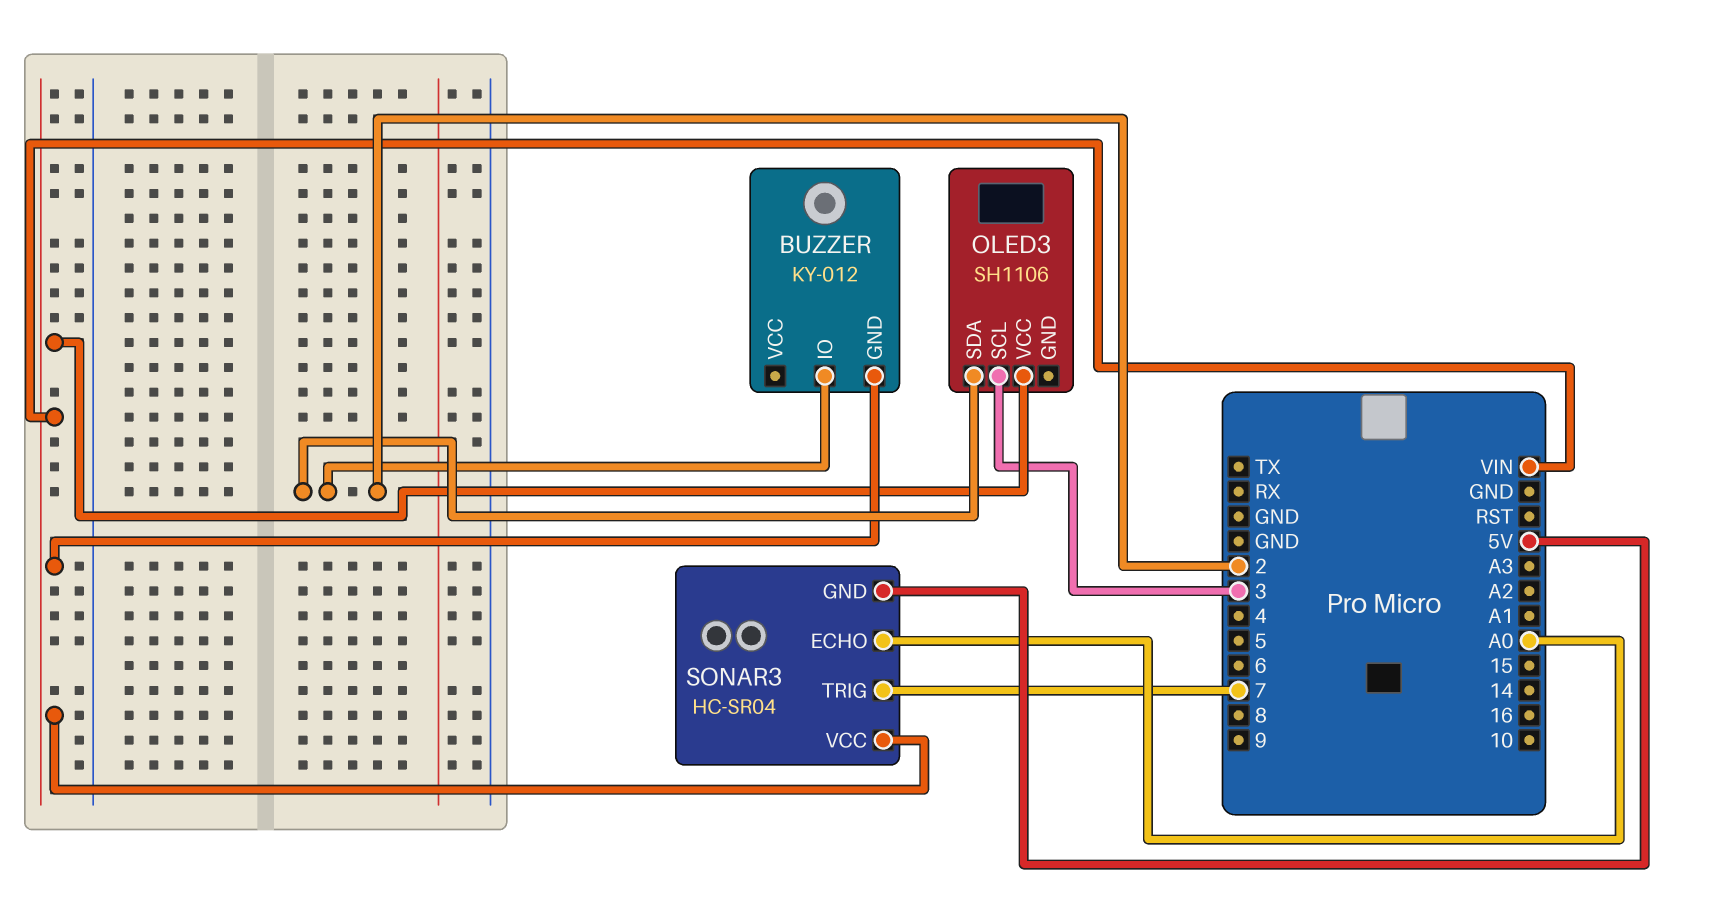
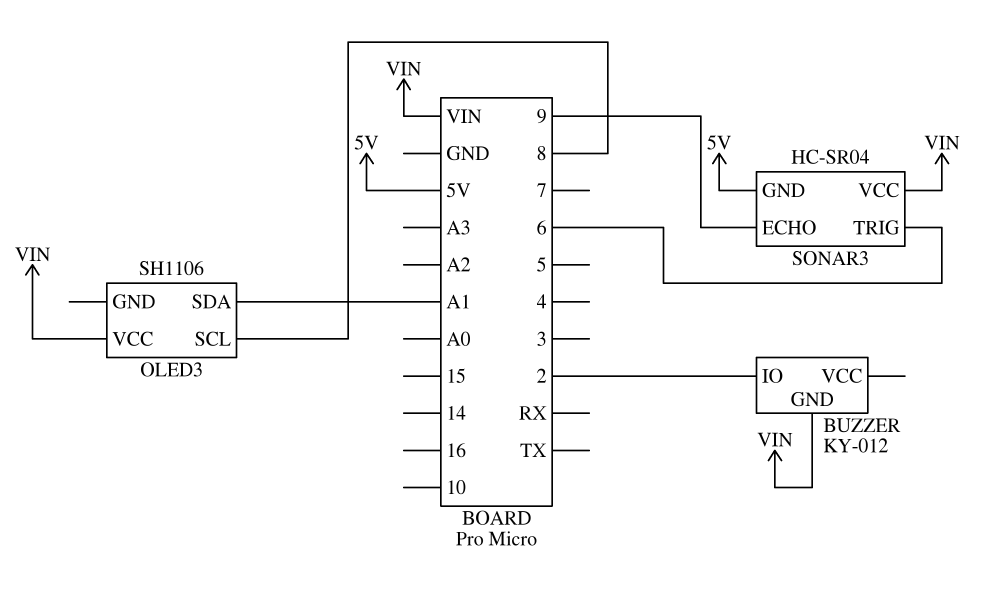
OLED3 pin SCL: 3 -> 8
OLED3 pin SDA: 2 -> A1
SONAR3 pin ECHO: A0 -> 9
SONAR3 pin TRIG: 7 -> 6

